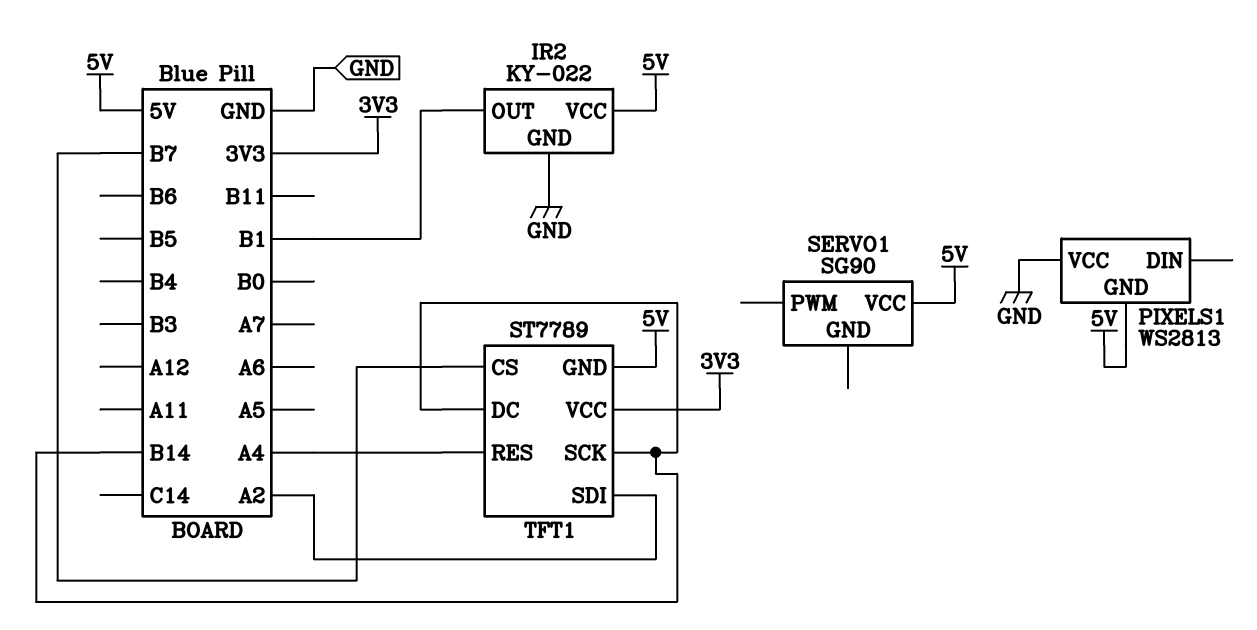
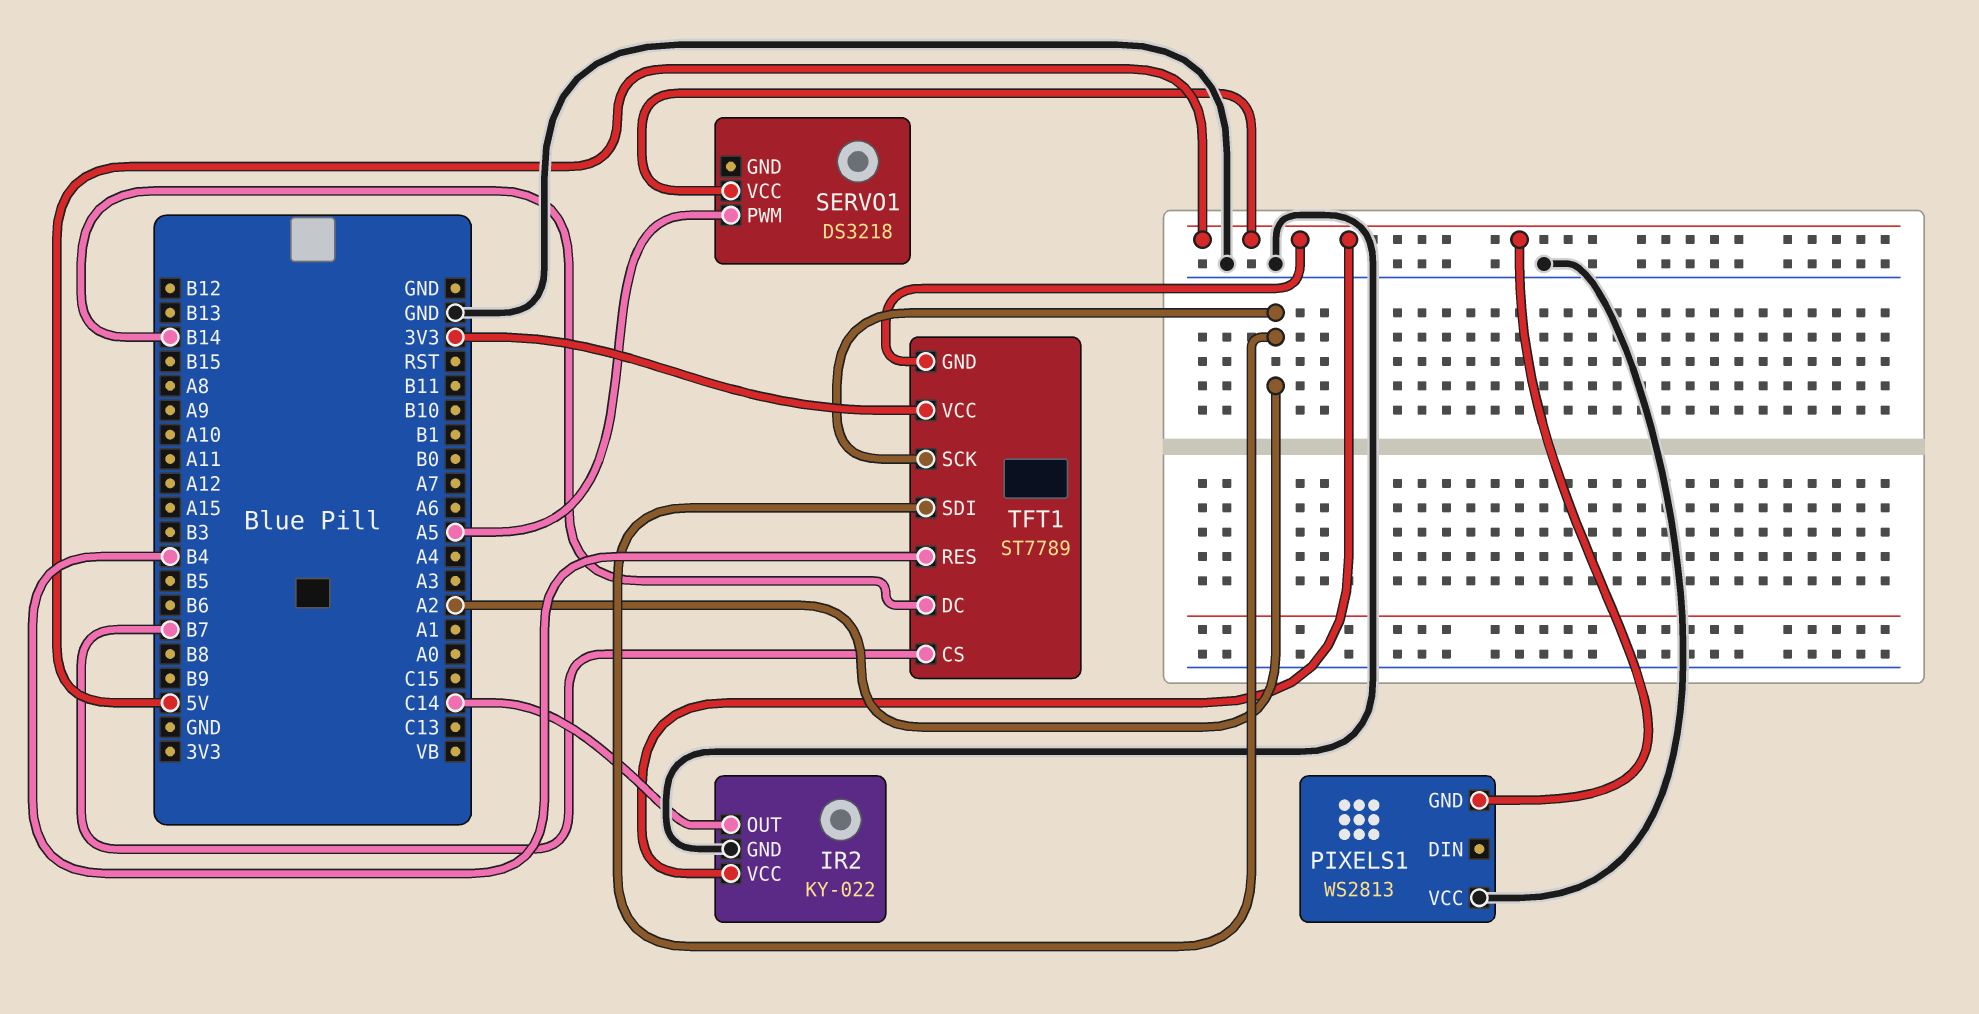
IR2 pin OUT: B1 -> C14
SERVO1: SG90 -> DS3218
SERVO1 pin PWM: none -> A5
TFT1 pin RES: A4 -> B4
TFT1 pin SCK: B14 -> A2

